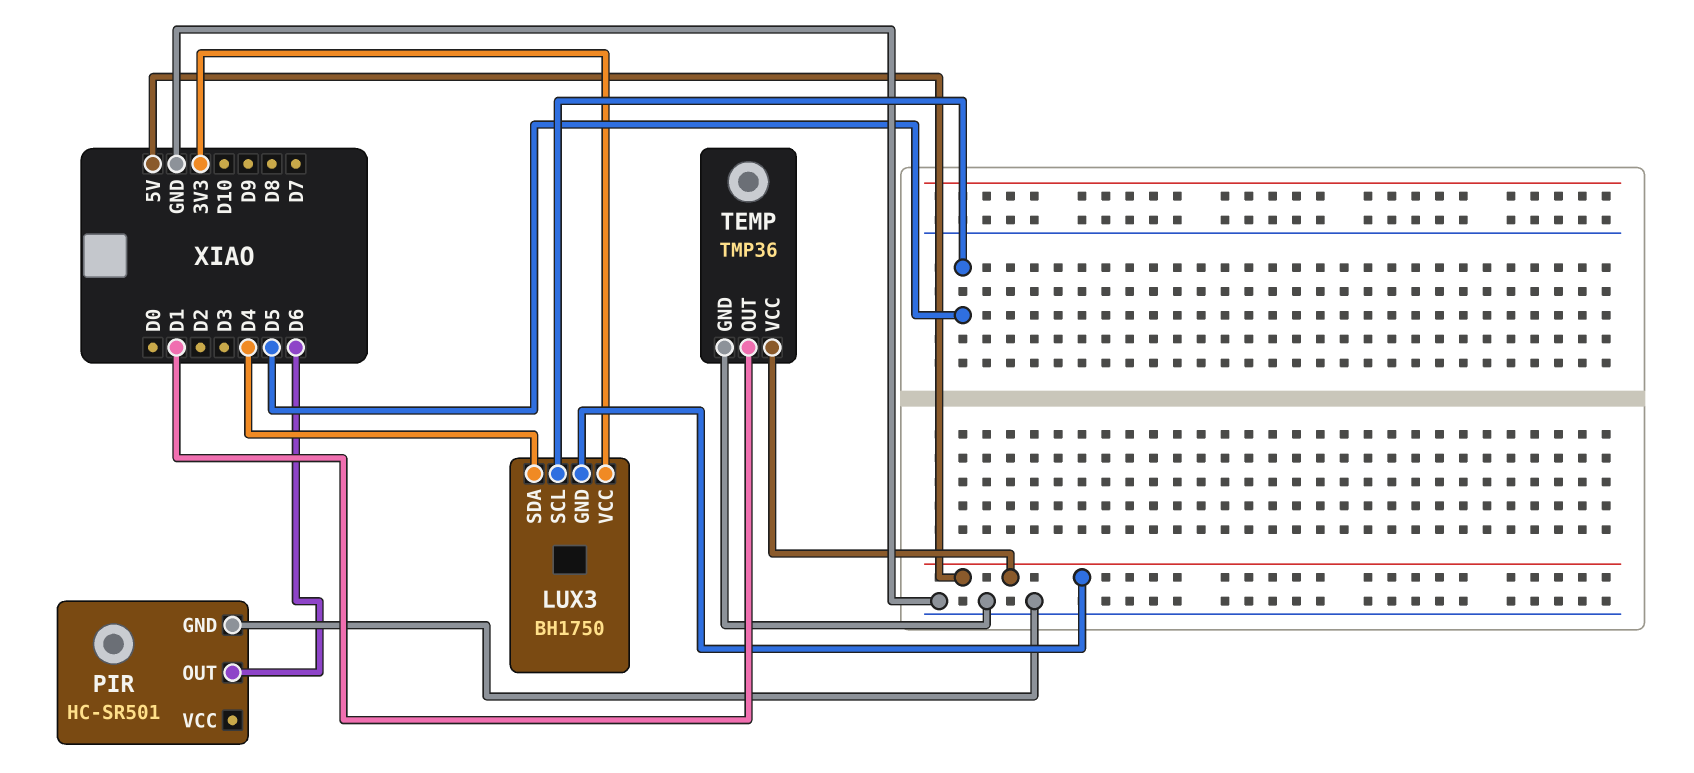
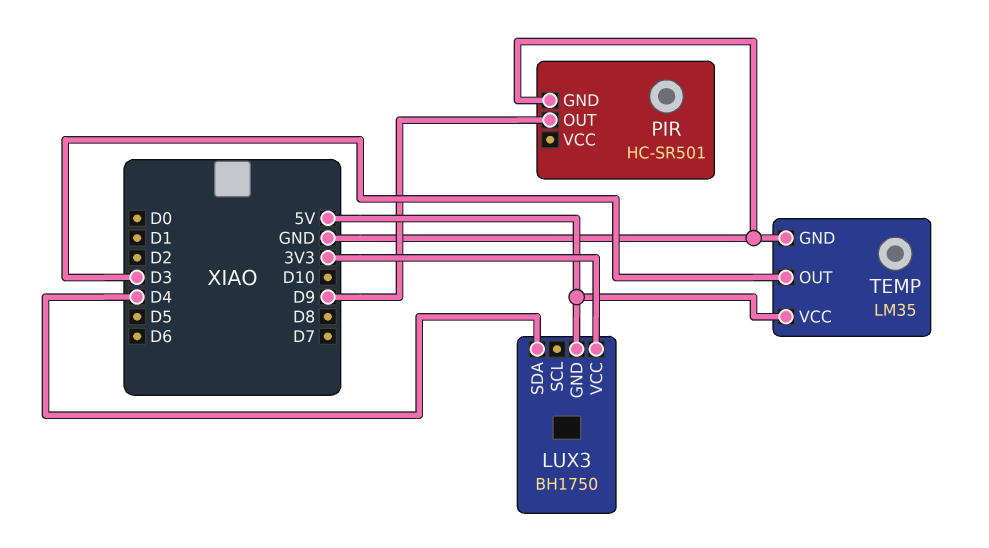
LUX3 pin SCL: D5 -> none
PIR pin OUT: D6 -> D9
TEMP: TMP36 -> LM35
TEMP pin OUT: D1 -> D3

